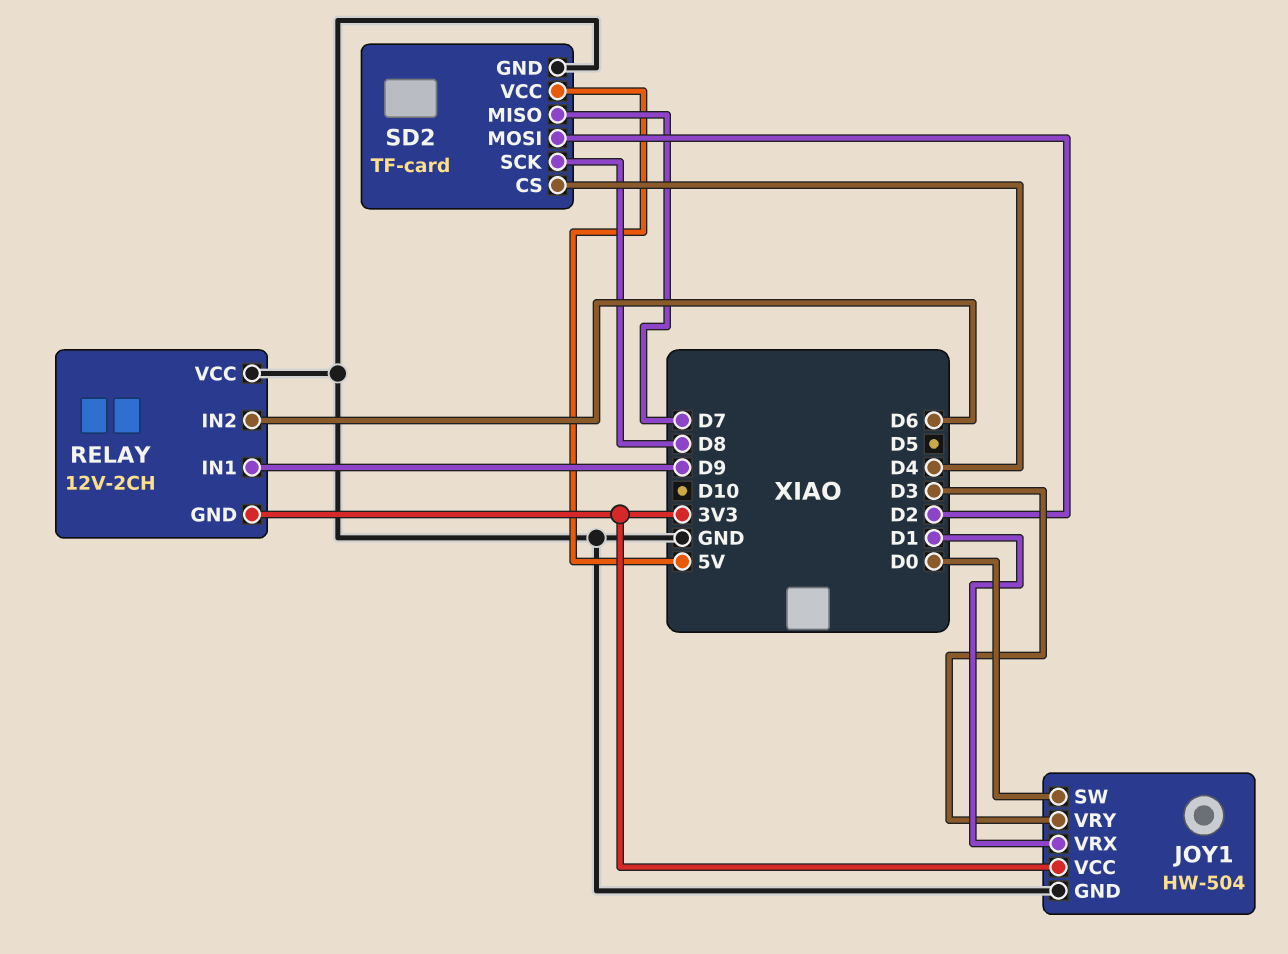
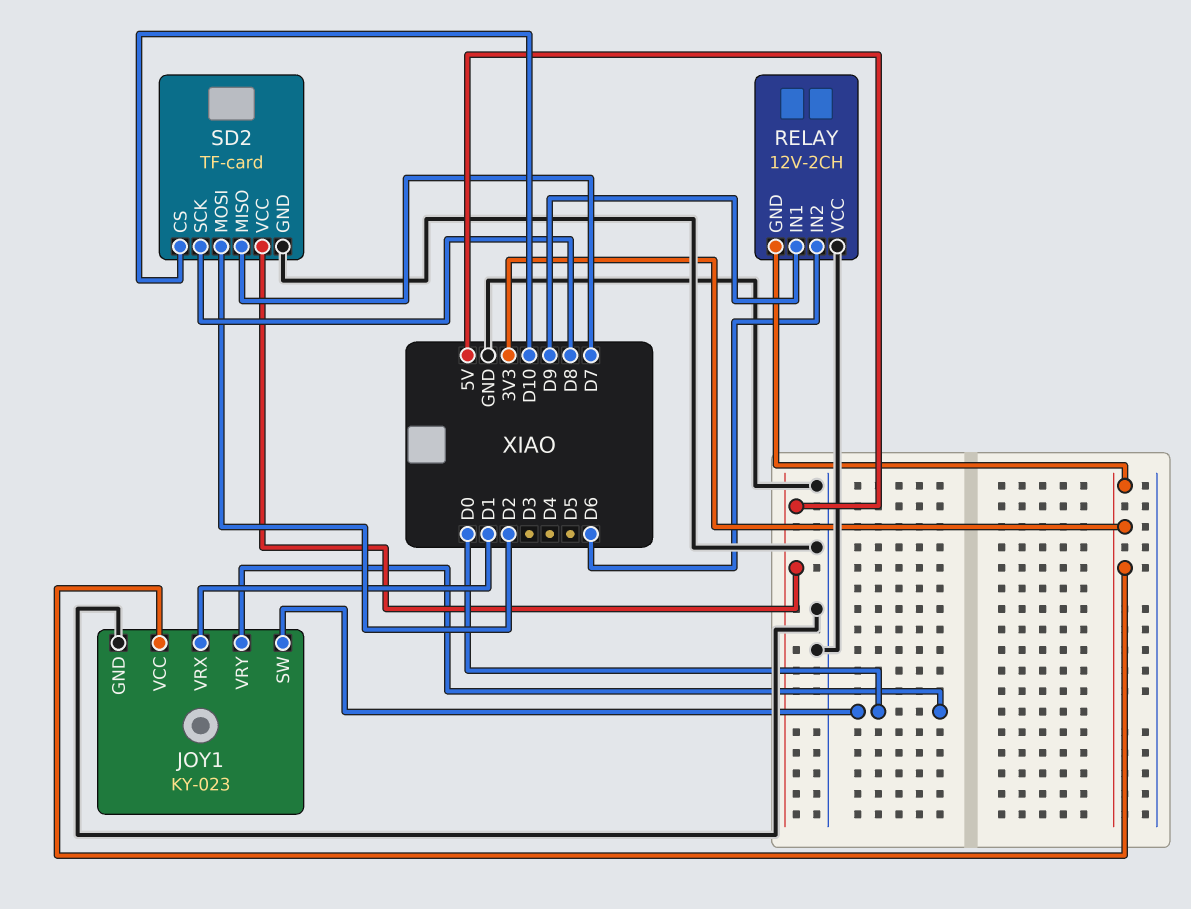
JOY1: HW-504 -> KY-023
JOY1 pin VRY: D3 -> D0
SD2 pin CS: D4 -> D10

